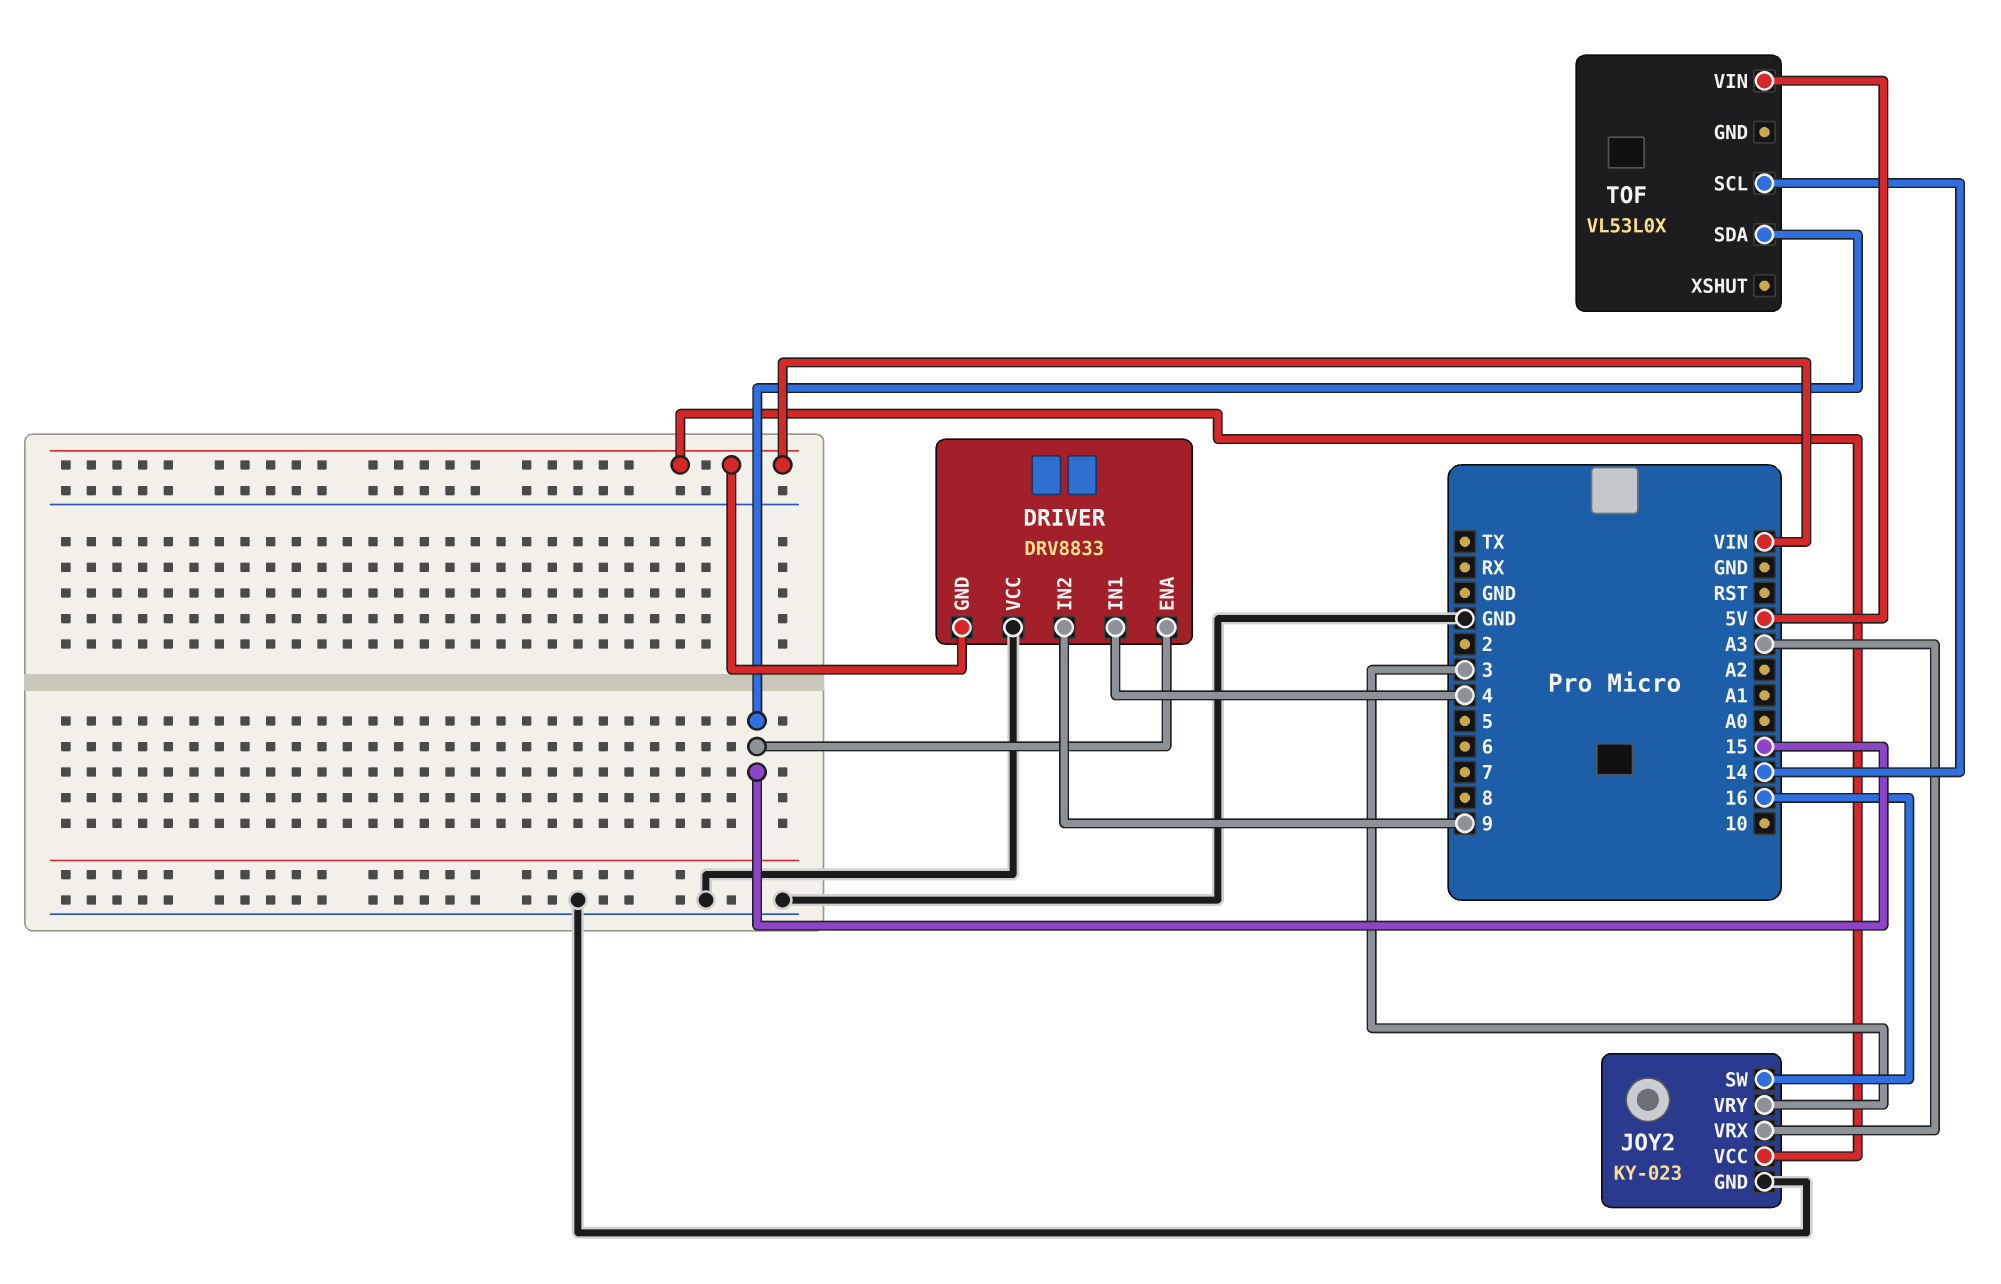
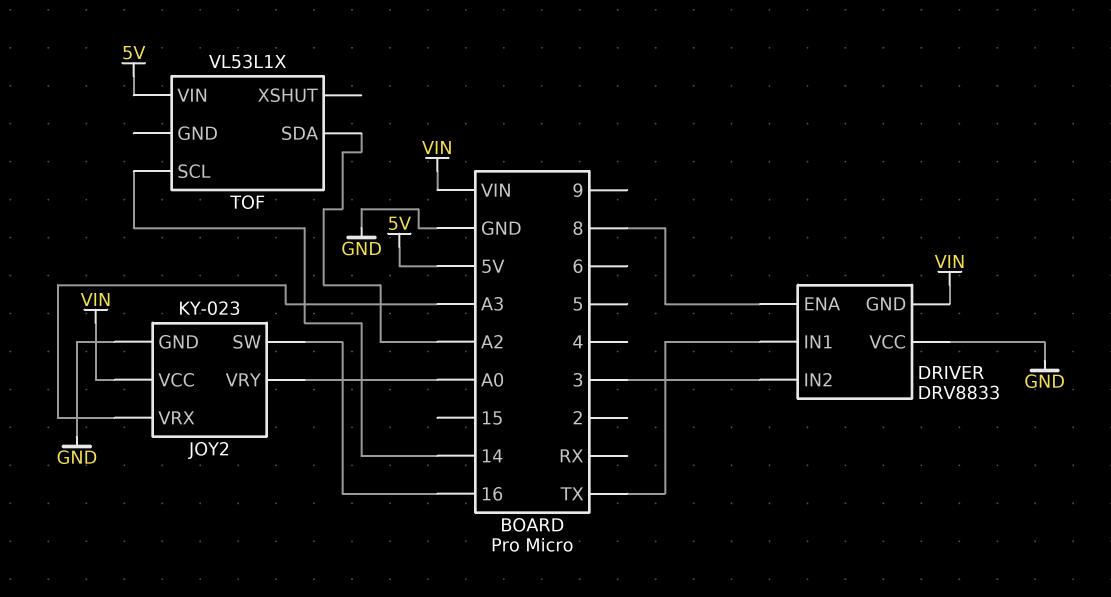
DRIVER pin ENA: 15 -> 8
DRIVER pin IN1: 4 -> TX
DRIVER pin IN2: 9 -> 3
JOY2 pin VRY: 3 -> A0
TOF: VL53L0X -> VL53L1X
TOF pin SDA: 15 -> A2

